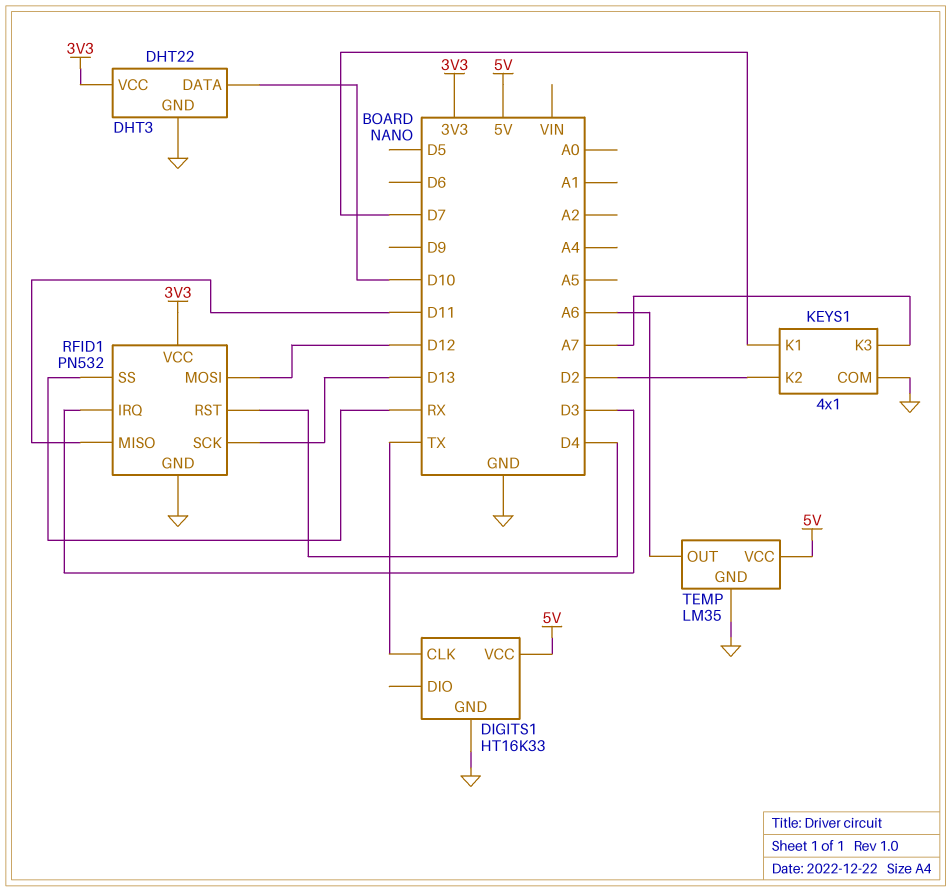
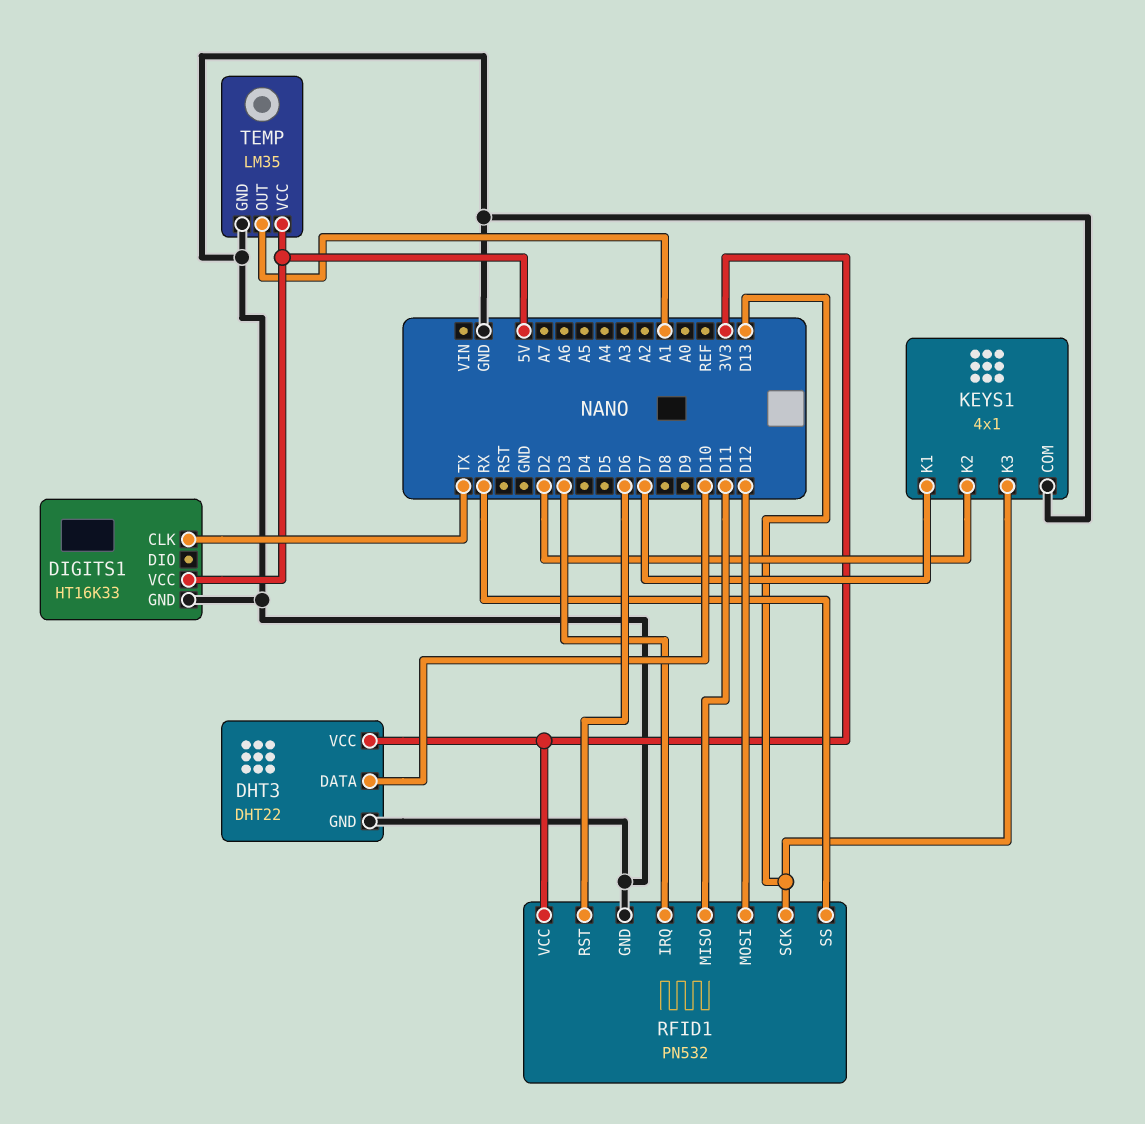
KEYS1 pin K3: A7 -> D13
RFID1 pin RST: D4 -> D6
TEMP pin OUT: A6 -> A1

